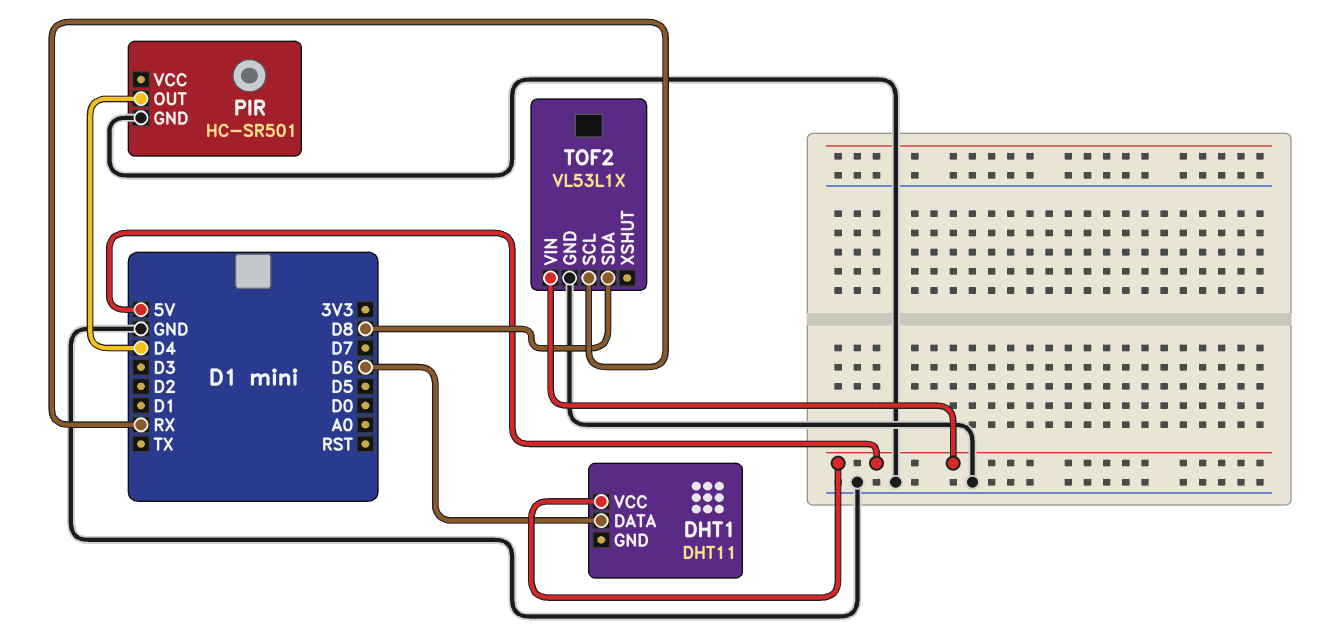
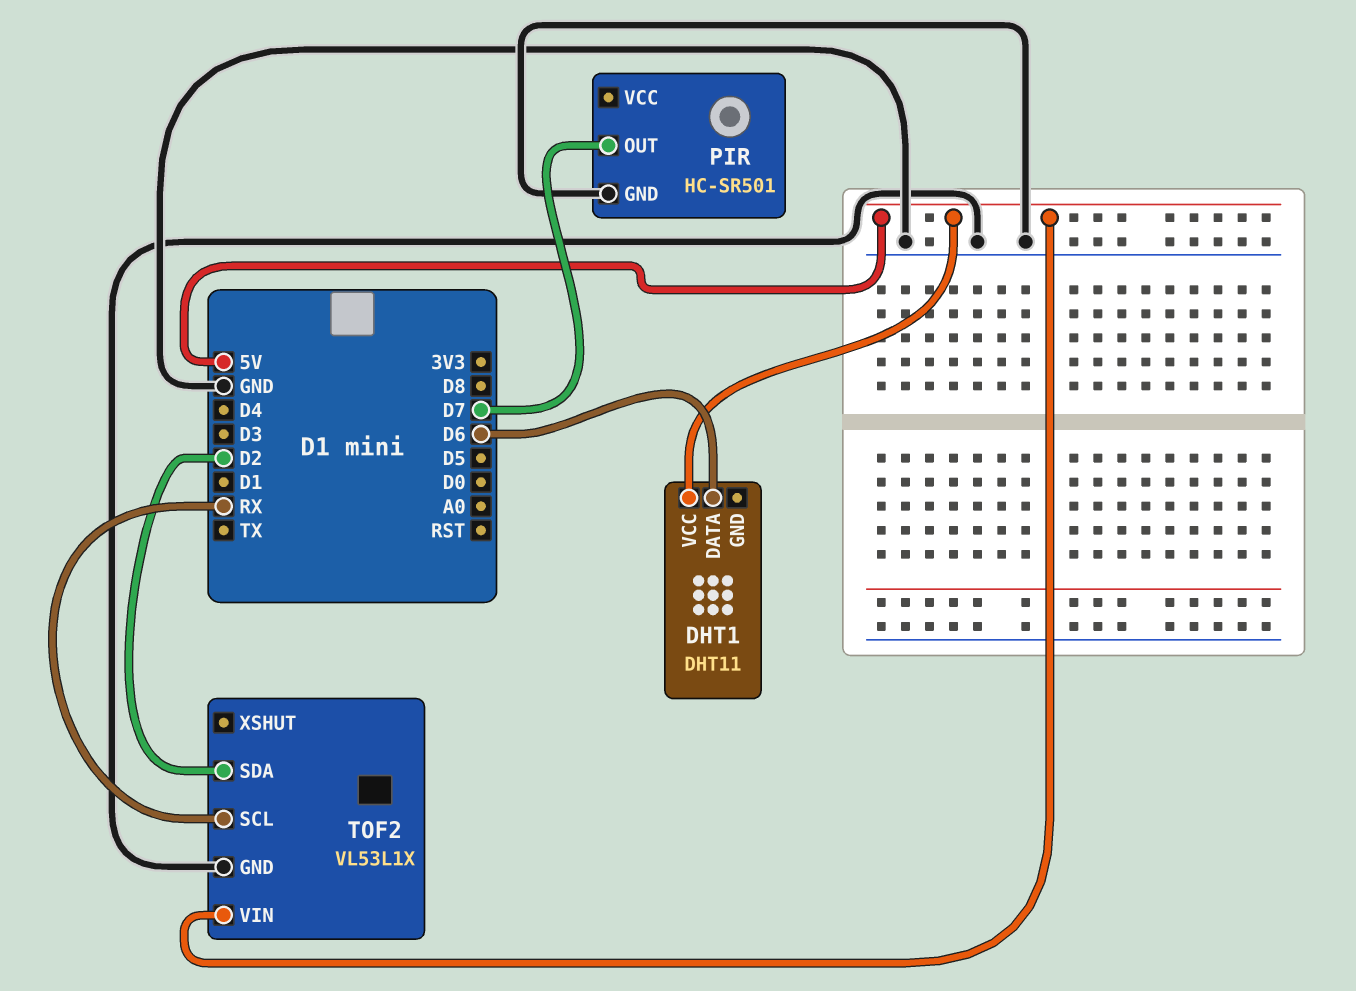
PIR pin OUT: D4 -> D7
TOF2 pin SDA: D8 -> D2

